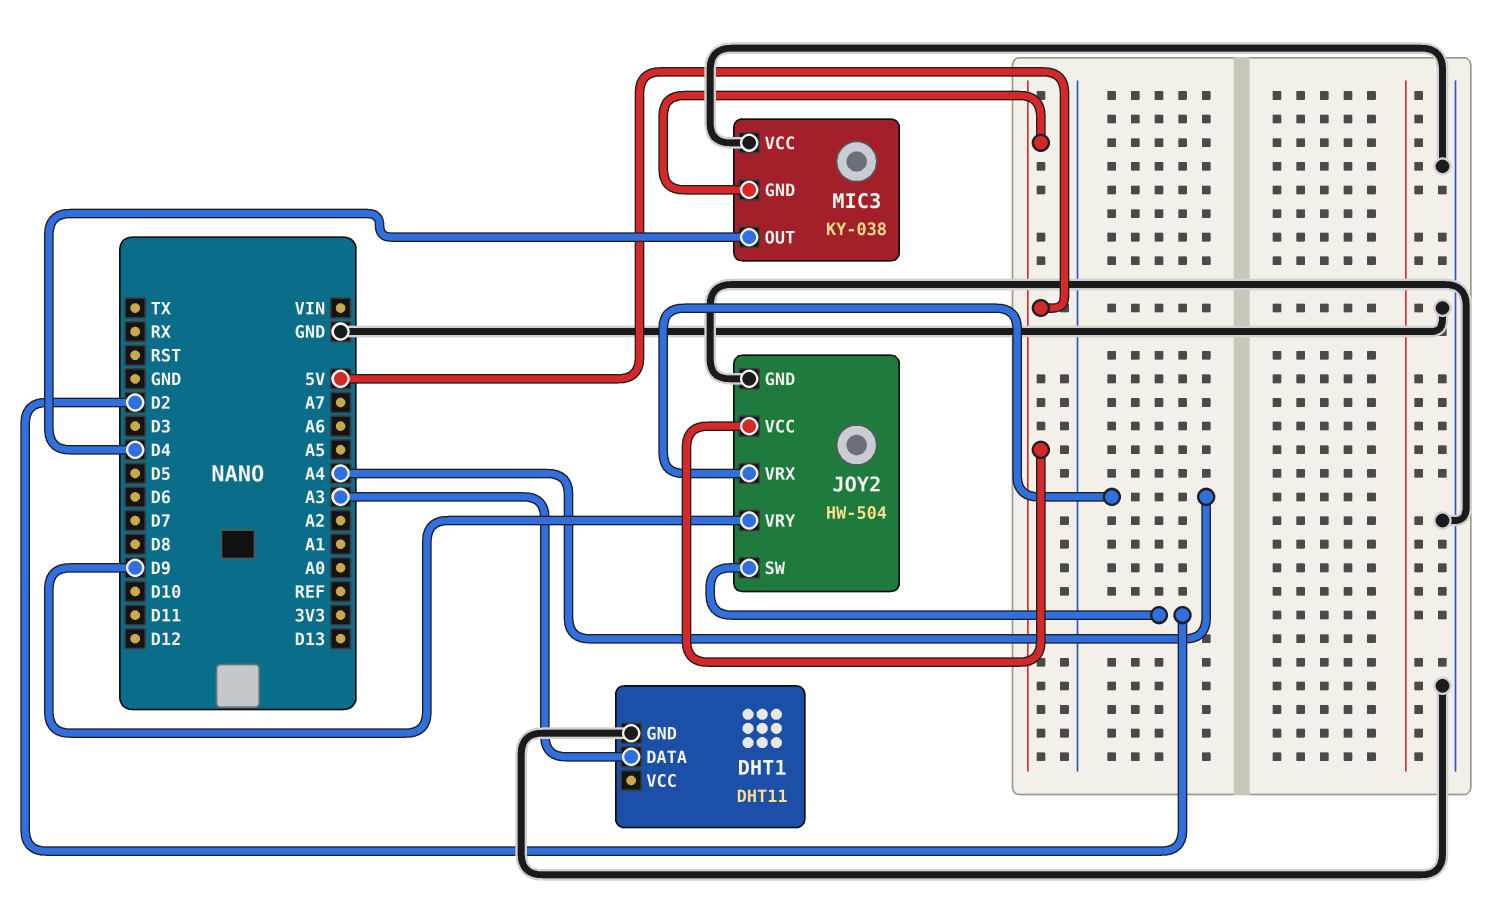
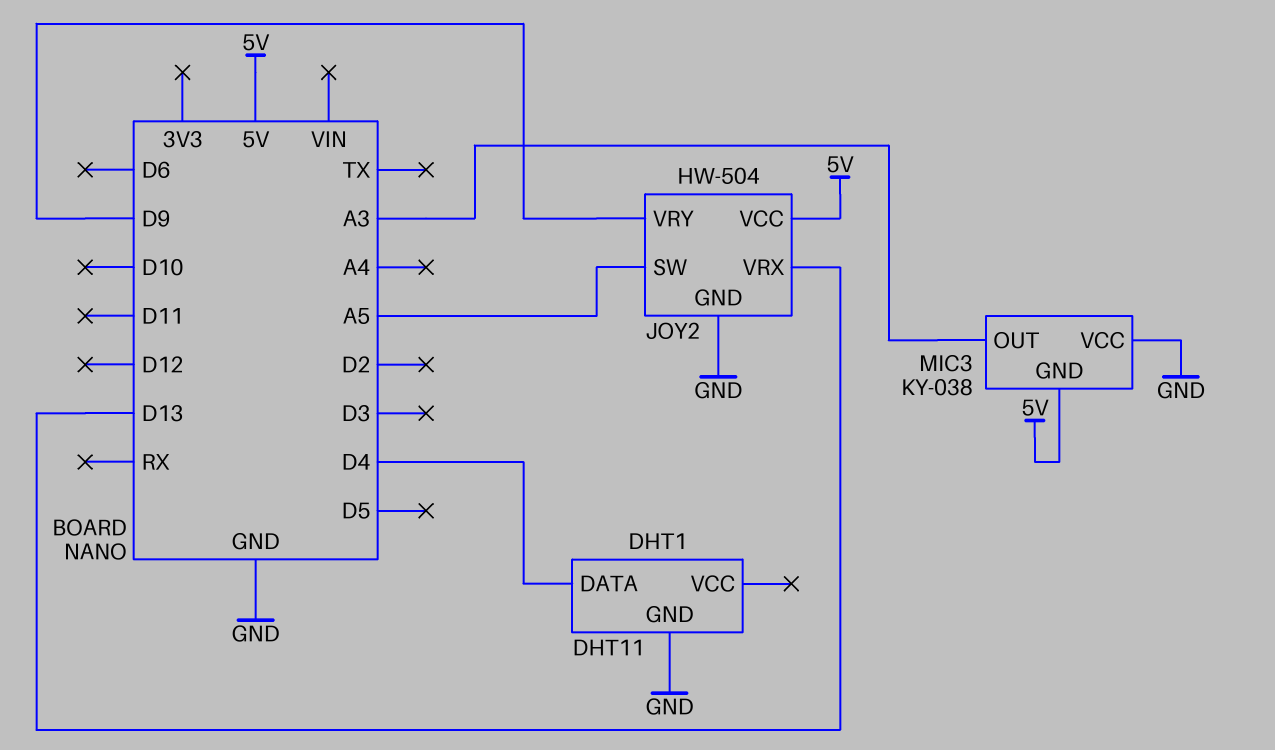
DHT1 pin DATA: A3 -> D4
JOY2 pin SW: D2 -> A5
JOY2 pin VRX: A4 -> D13
MIC3 pin OUT: D4 -> A3

